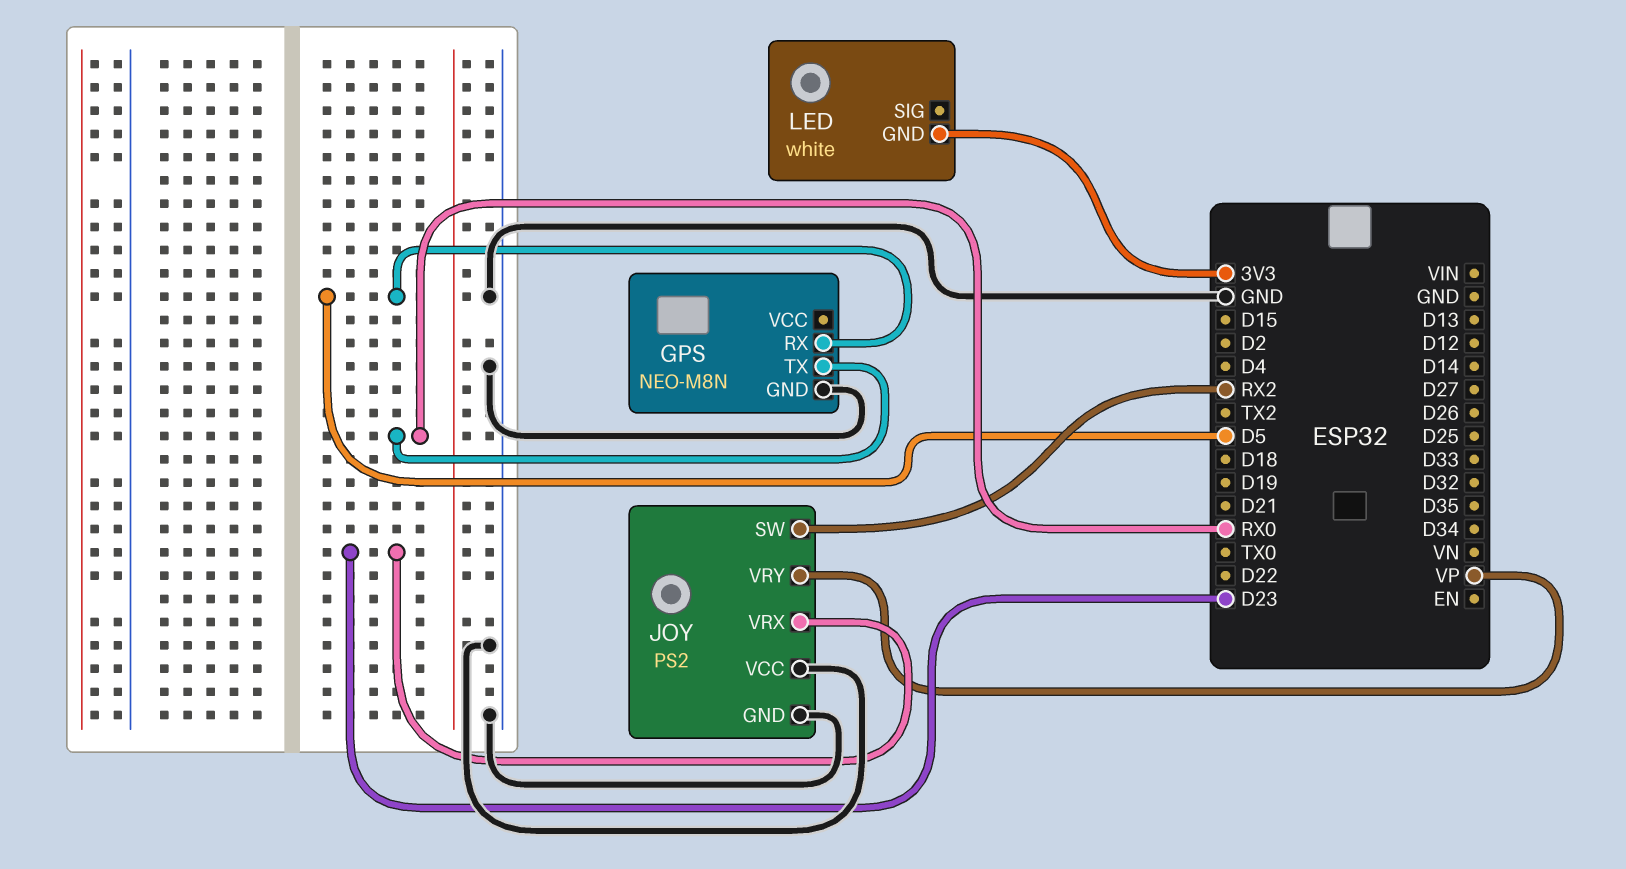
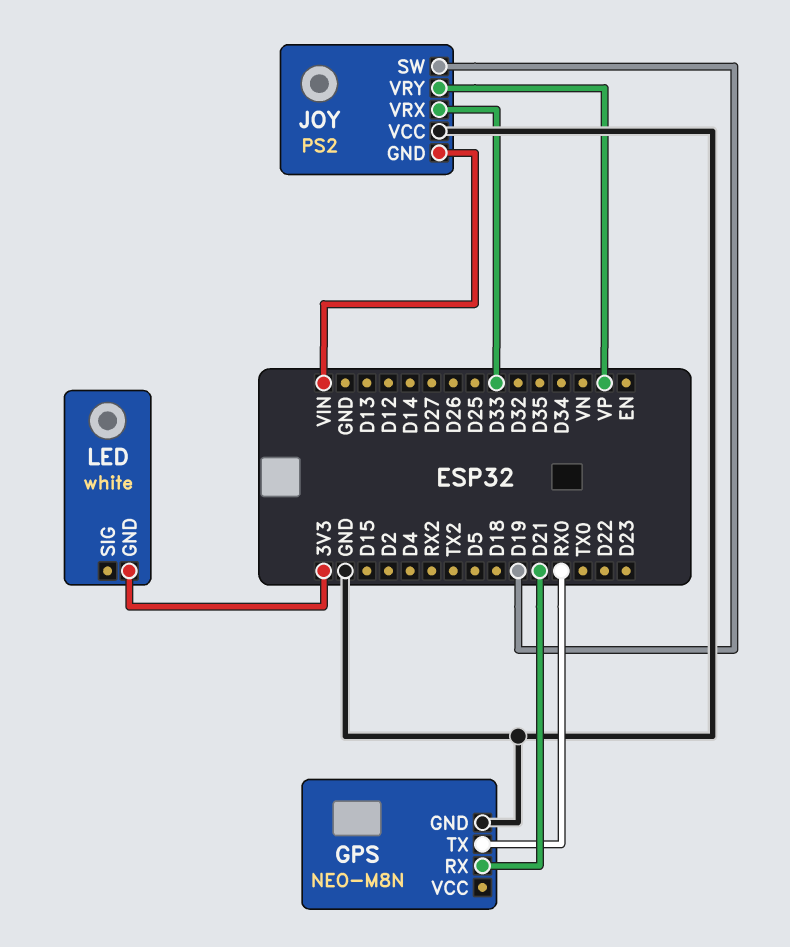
GPS pin RX: D5 -> D21
JOY pin GND: GND -> VIN
JOY pin SW: RX2 -> D19
JOY pin VRX: D23 -> D33

